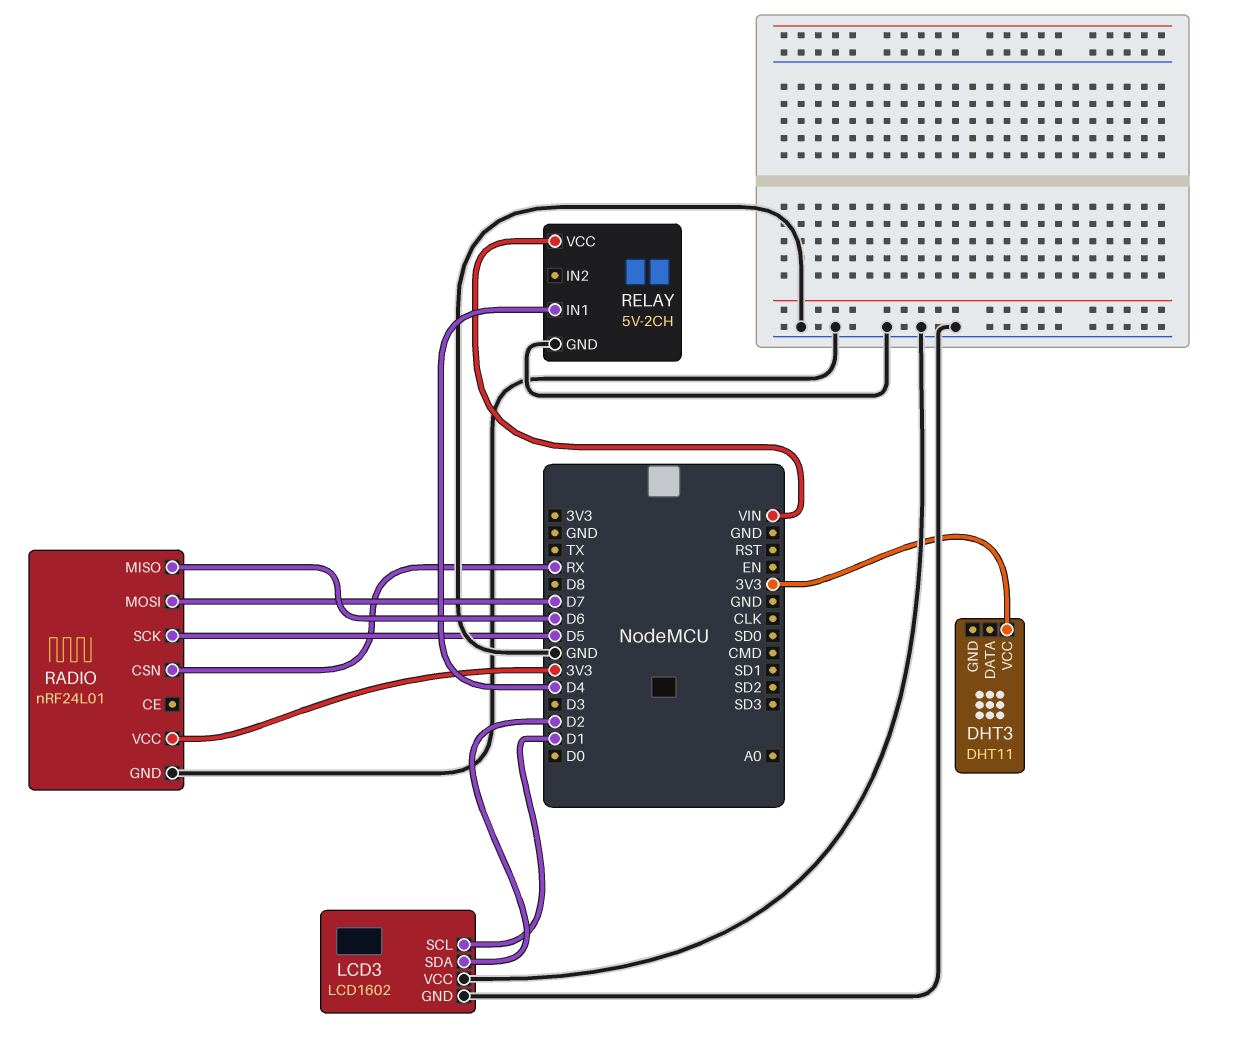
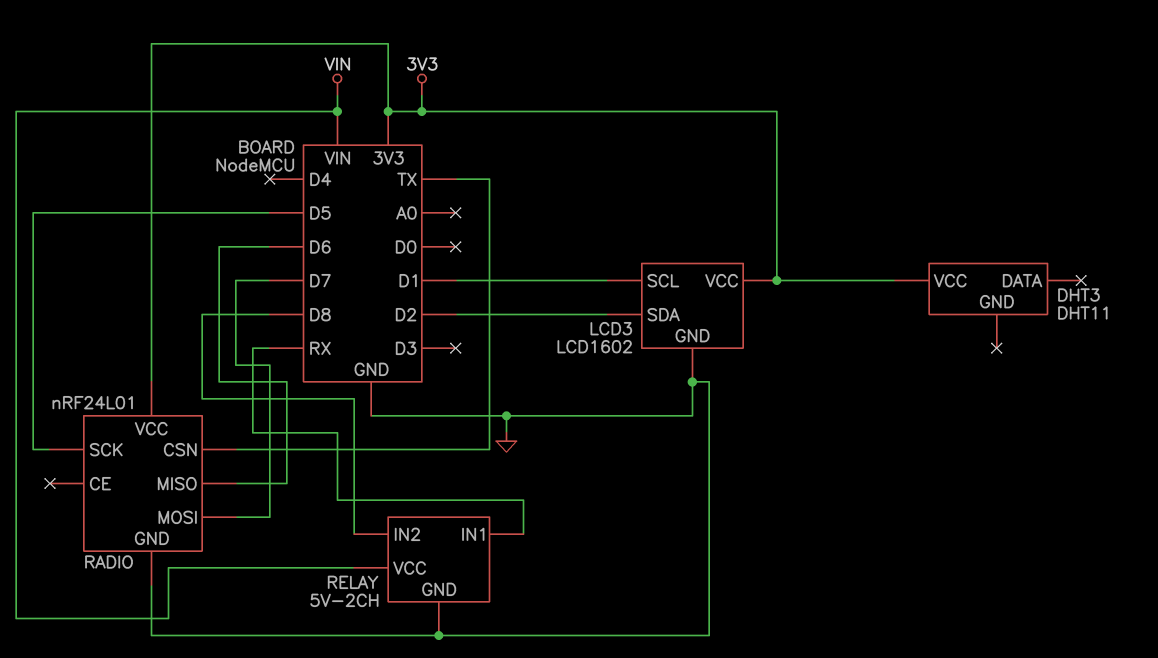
LCD3 pin VCC: GND -> 3V3
RADIO pin CSN: RX -> TX
RELAY pin IN1: D4 -> RX
RELAY pin IN2: none -> D8

